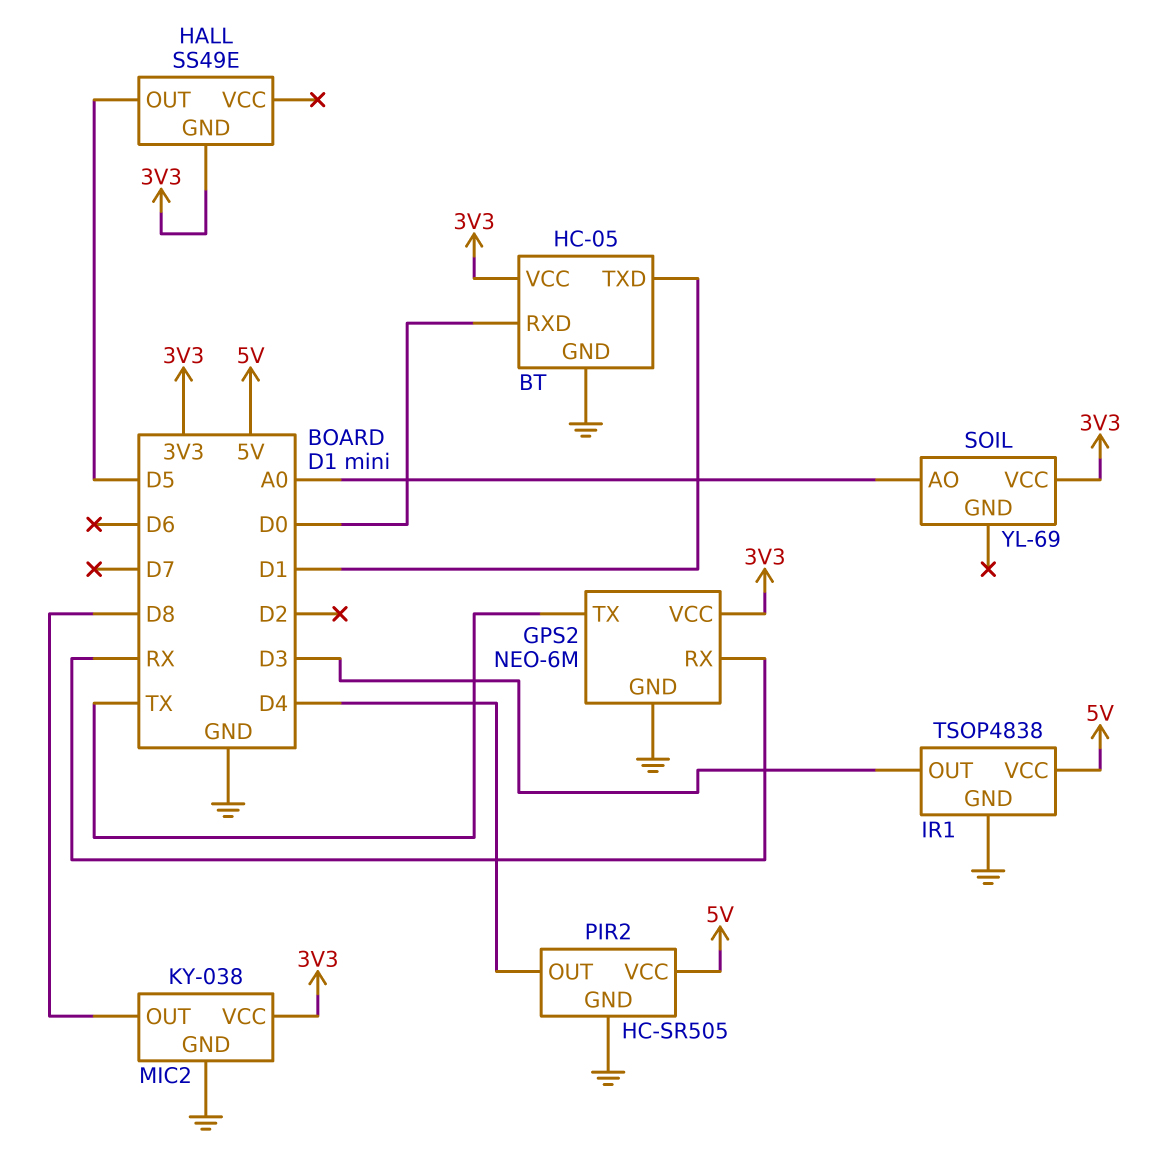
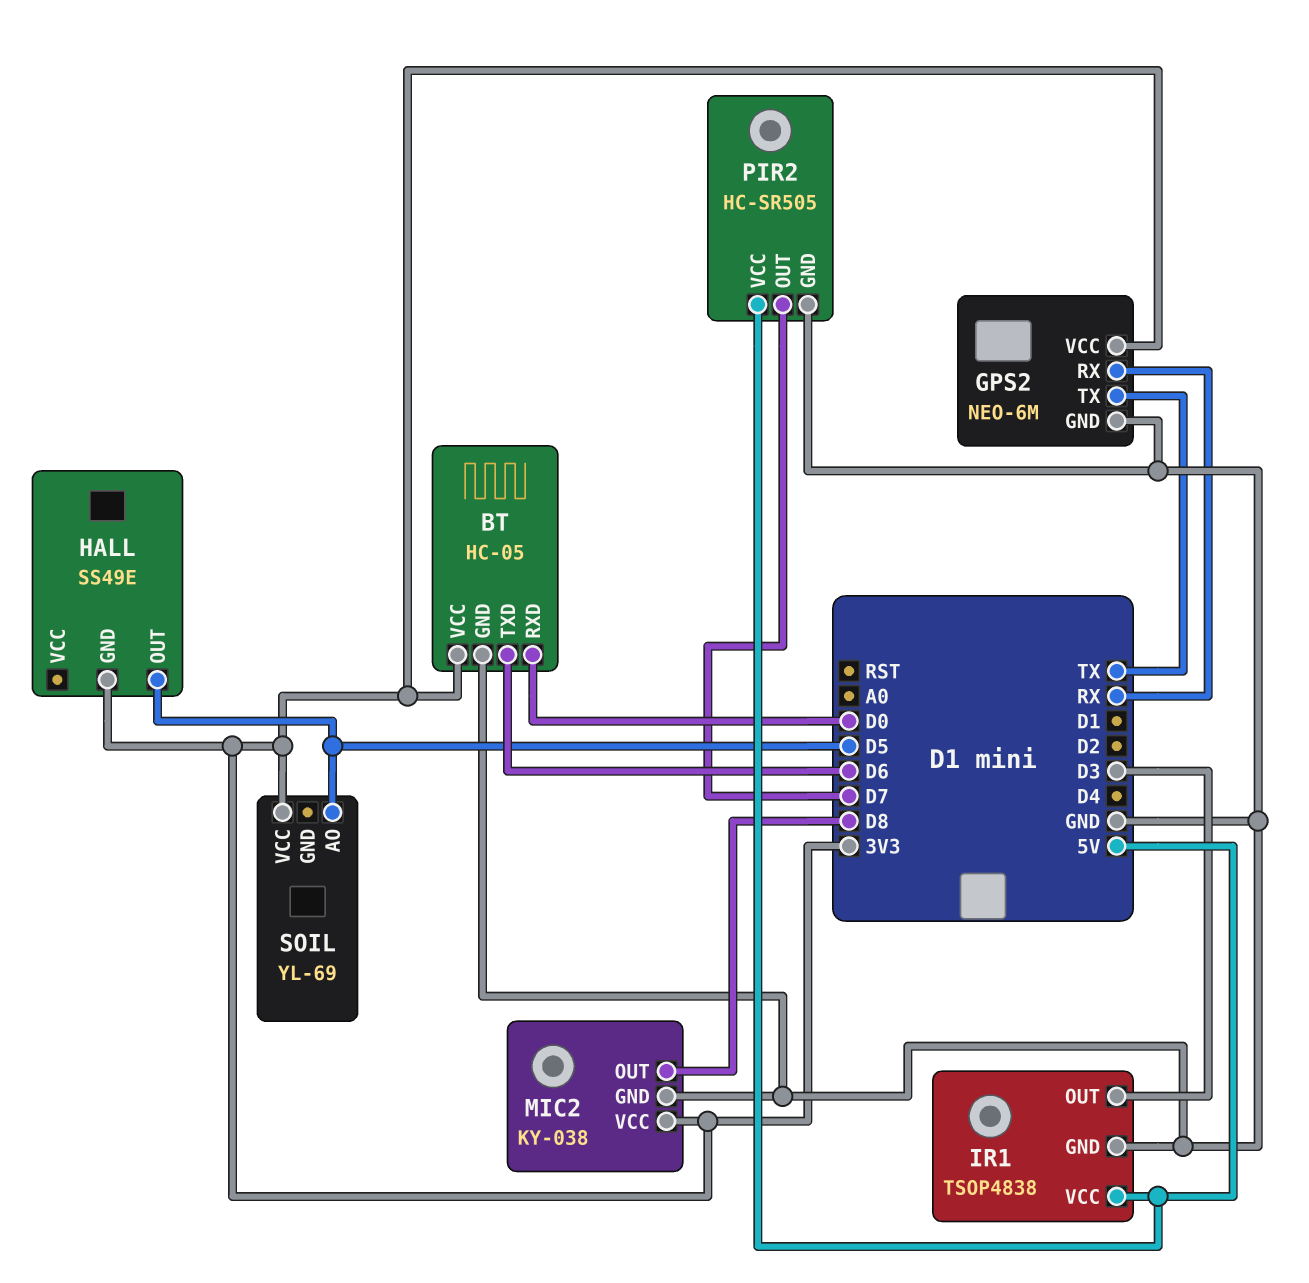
BT pin TXD: D1 -> D6
PIR2 pin OUT: D4 -> D7
SOIL pin AO: A0 -> D5

